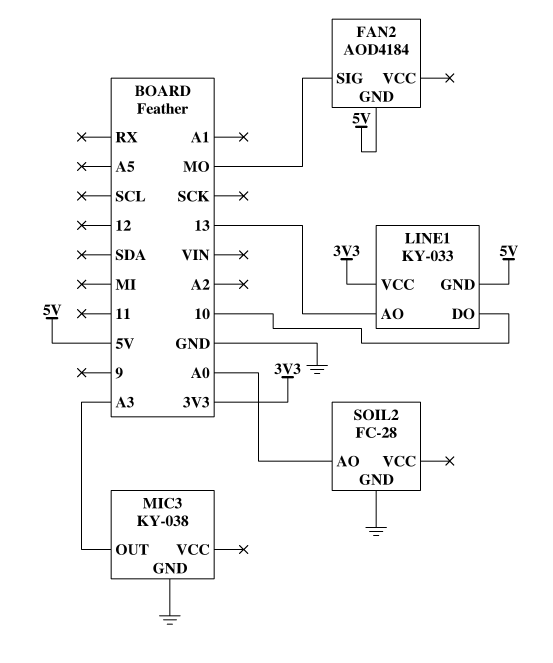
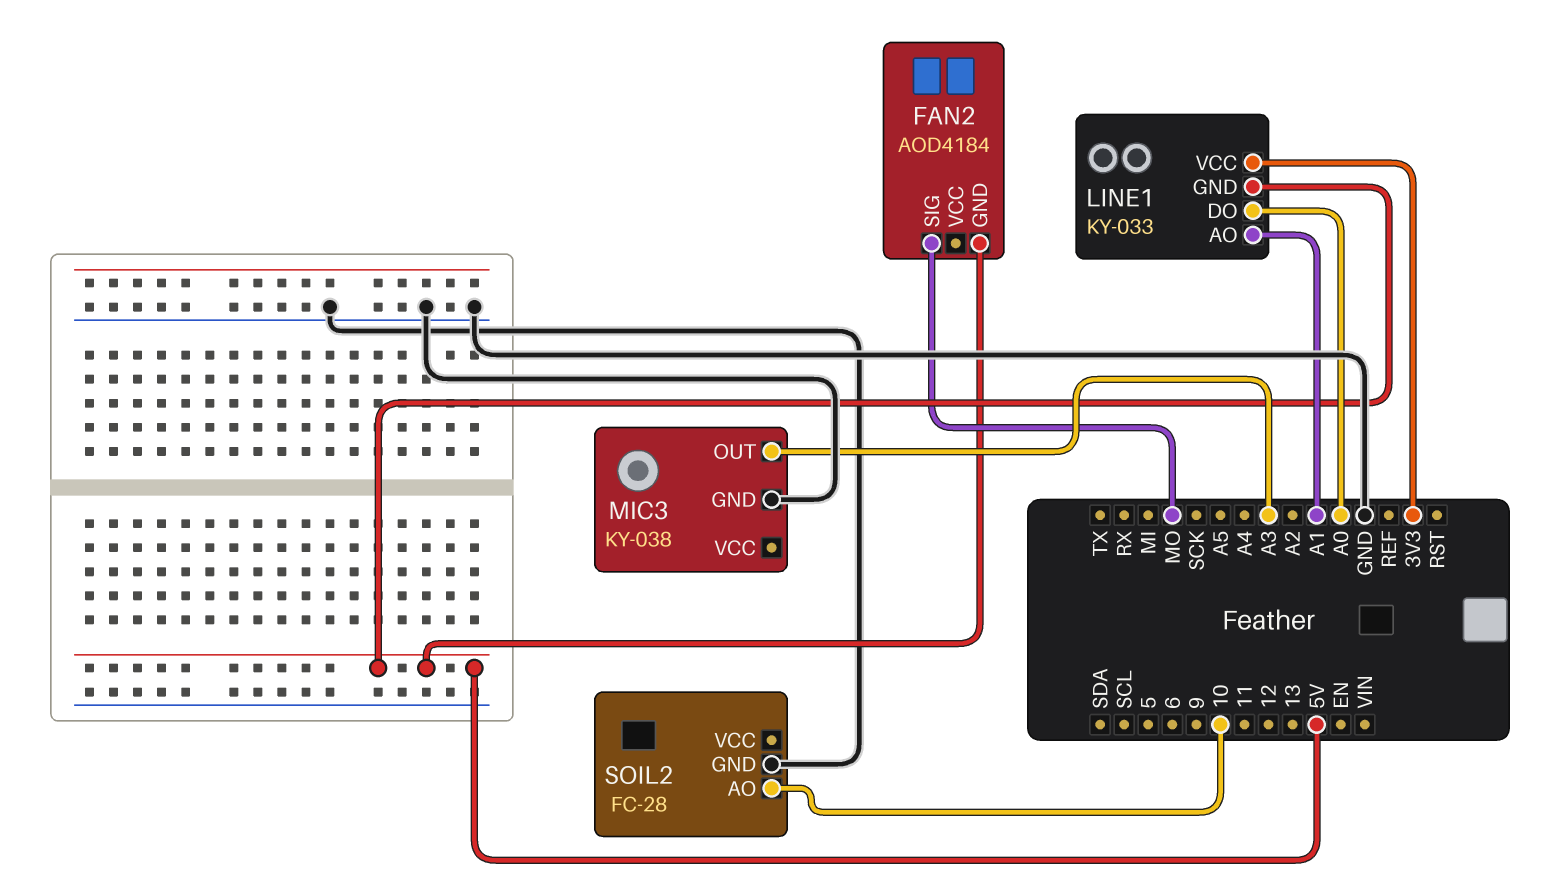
LINE1 pin AO: 13 -> A1
LINE1 pin DO: 10 -> A0
SOIL2 pin AO: A0 -> 10

